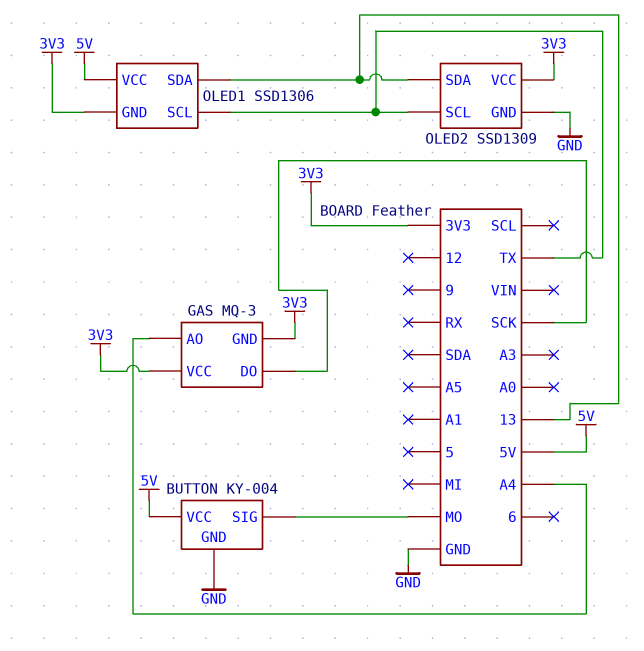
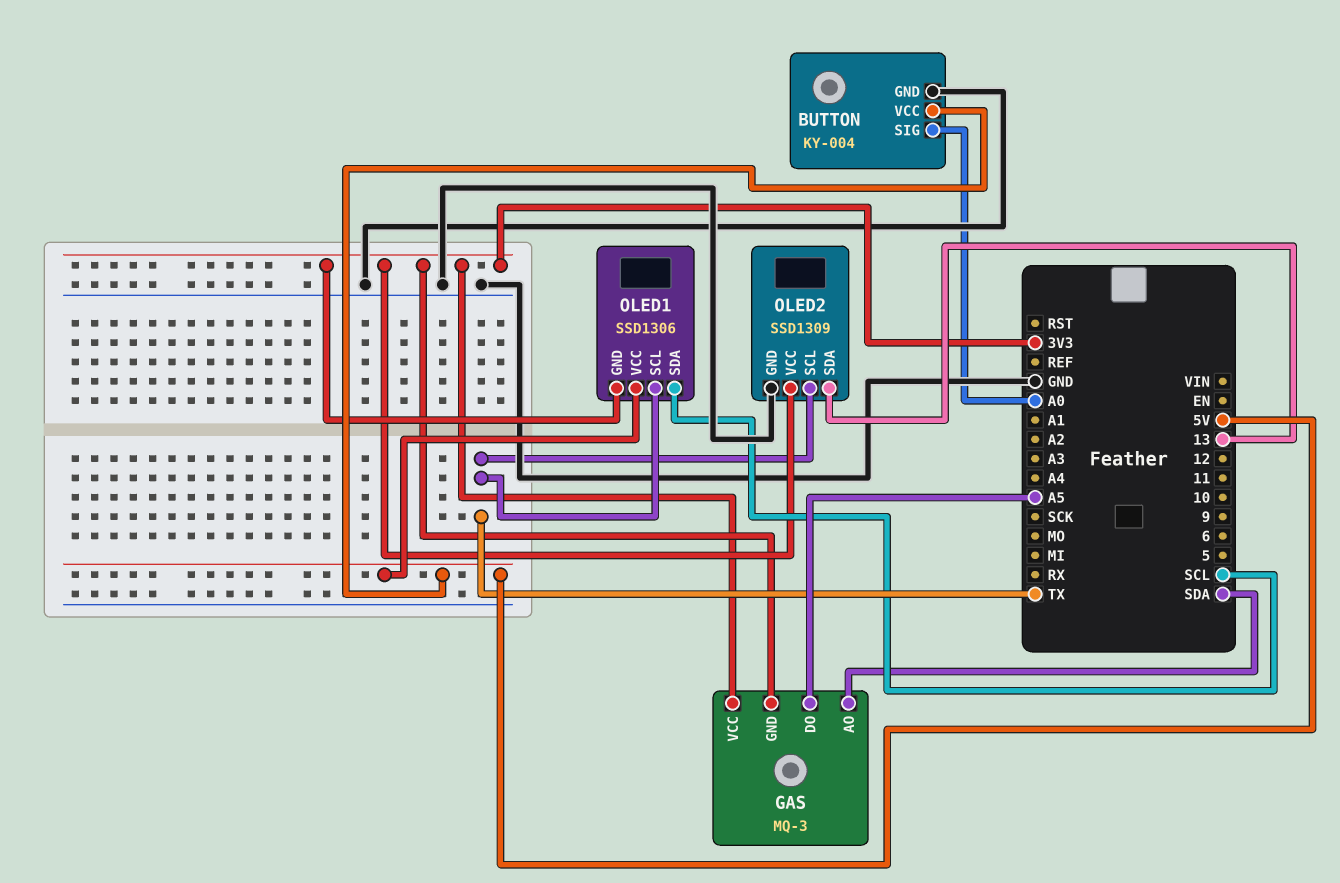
BUTTON pin SIG: MO -> A0
GAS pin AO: A4 -> SDA
GAS pin DO: SCK -> A5
OLED1 pin SDA: 13 -> SCL

